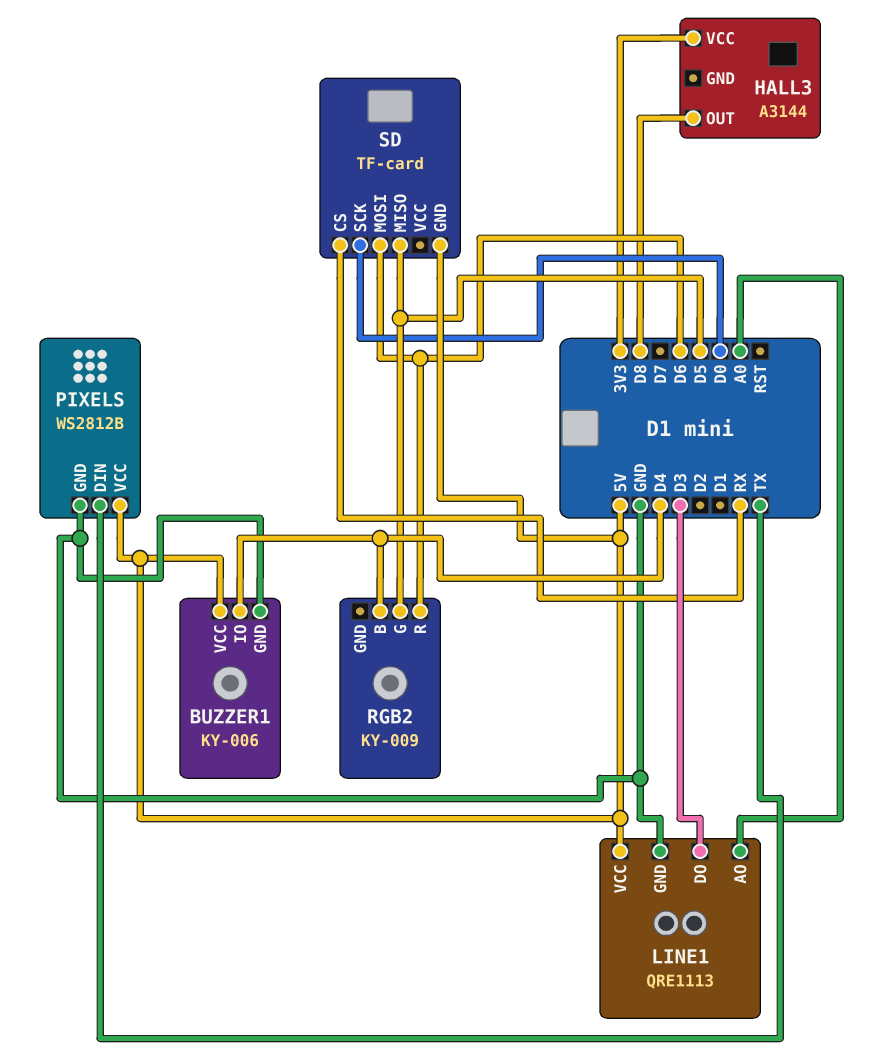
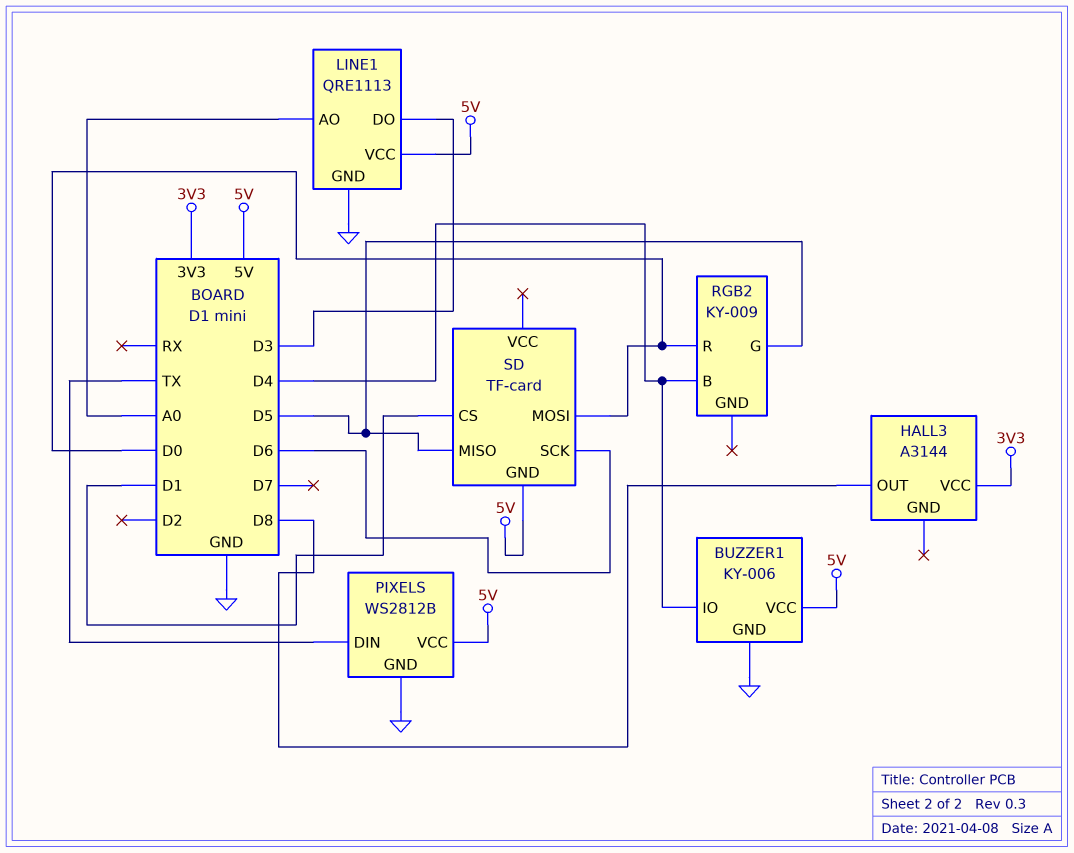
RGB2 pin R: D6 -> D0
SD pin CS: RX -> D1
SD pin MOSI: D6 -> D0
SD pin SCK: D0 -> D6

